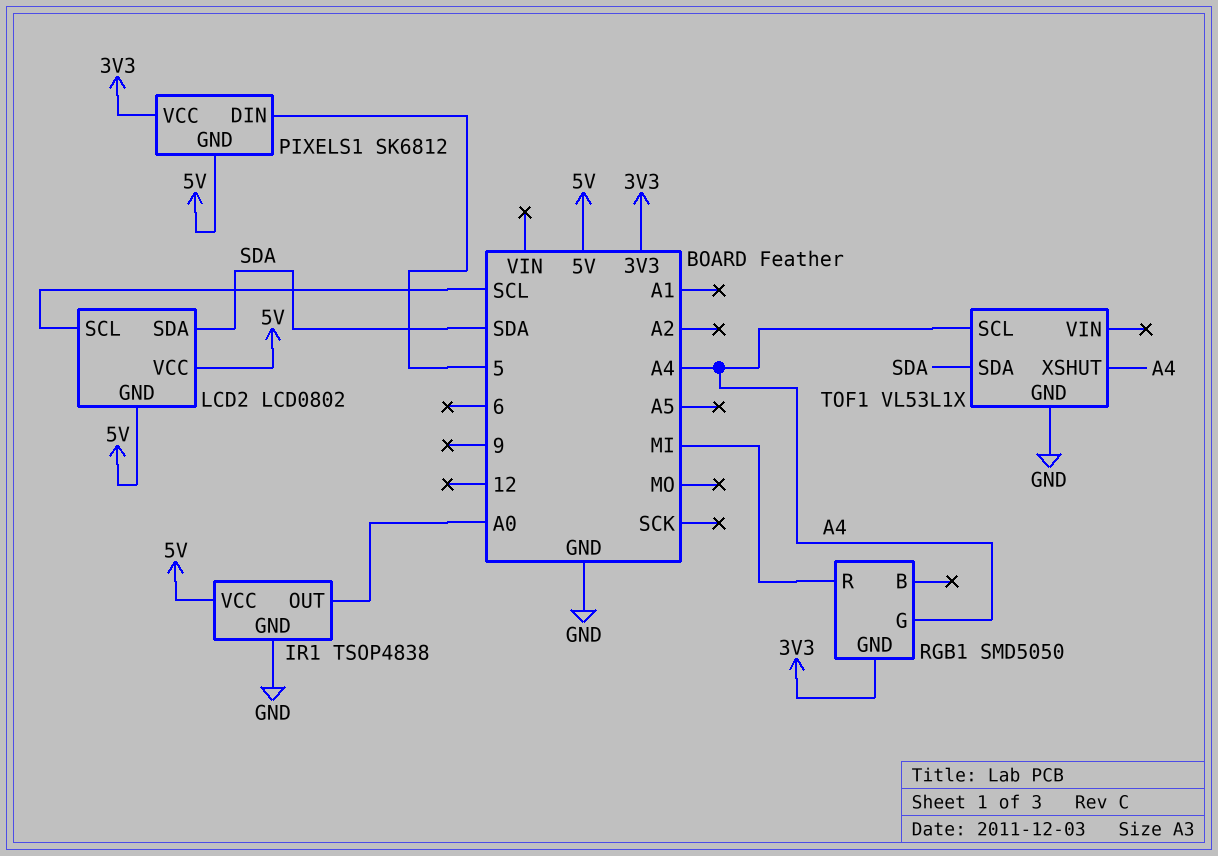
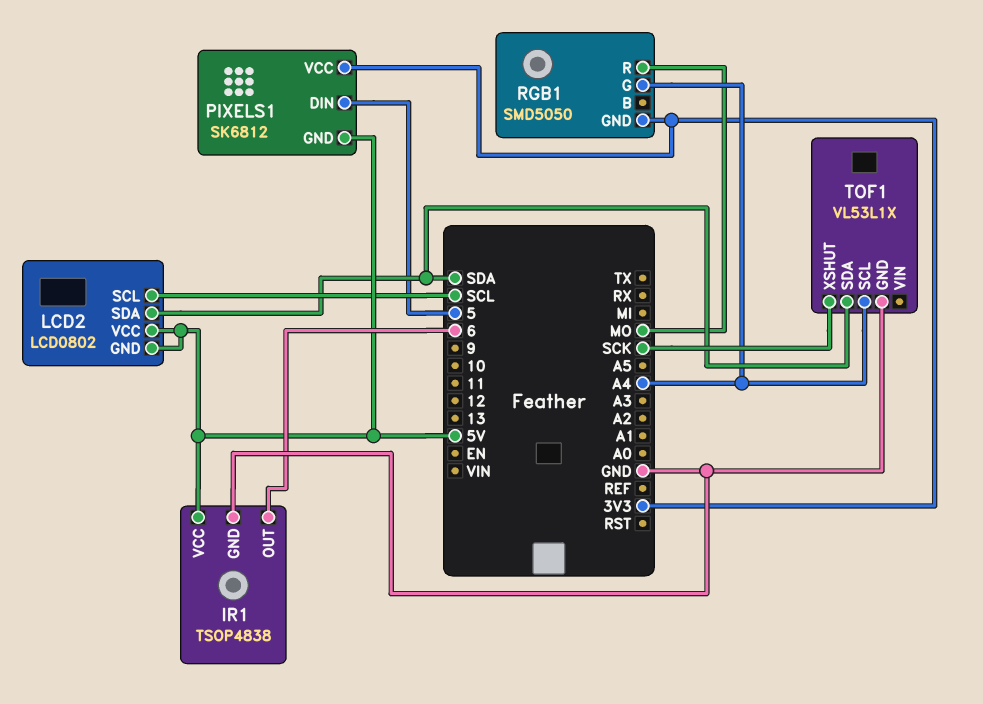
IR1 pin OUT: A0 -> 6
RGB1 pin R: MI -> MO
TOF1 pin XSHUT: A4 -> SCK

